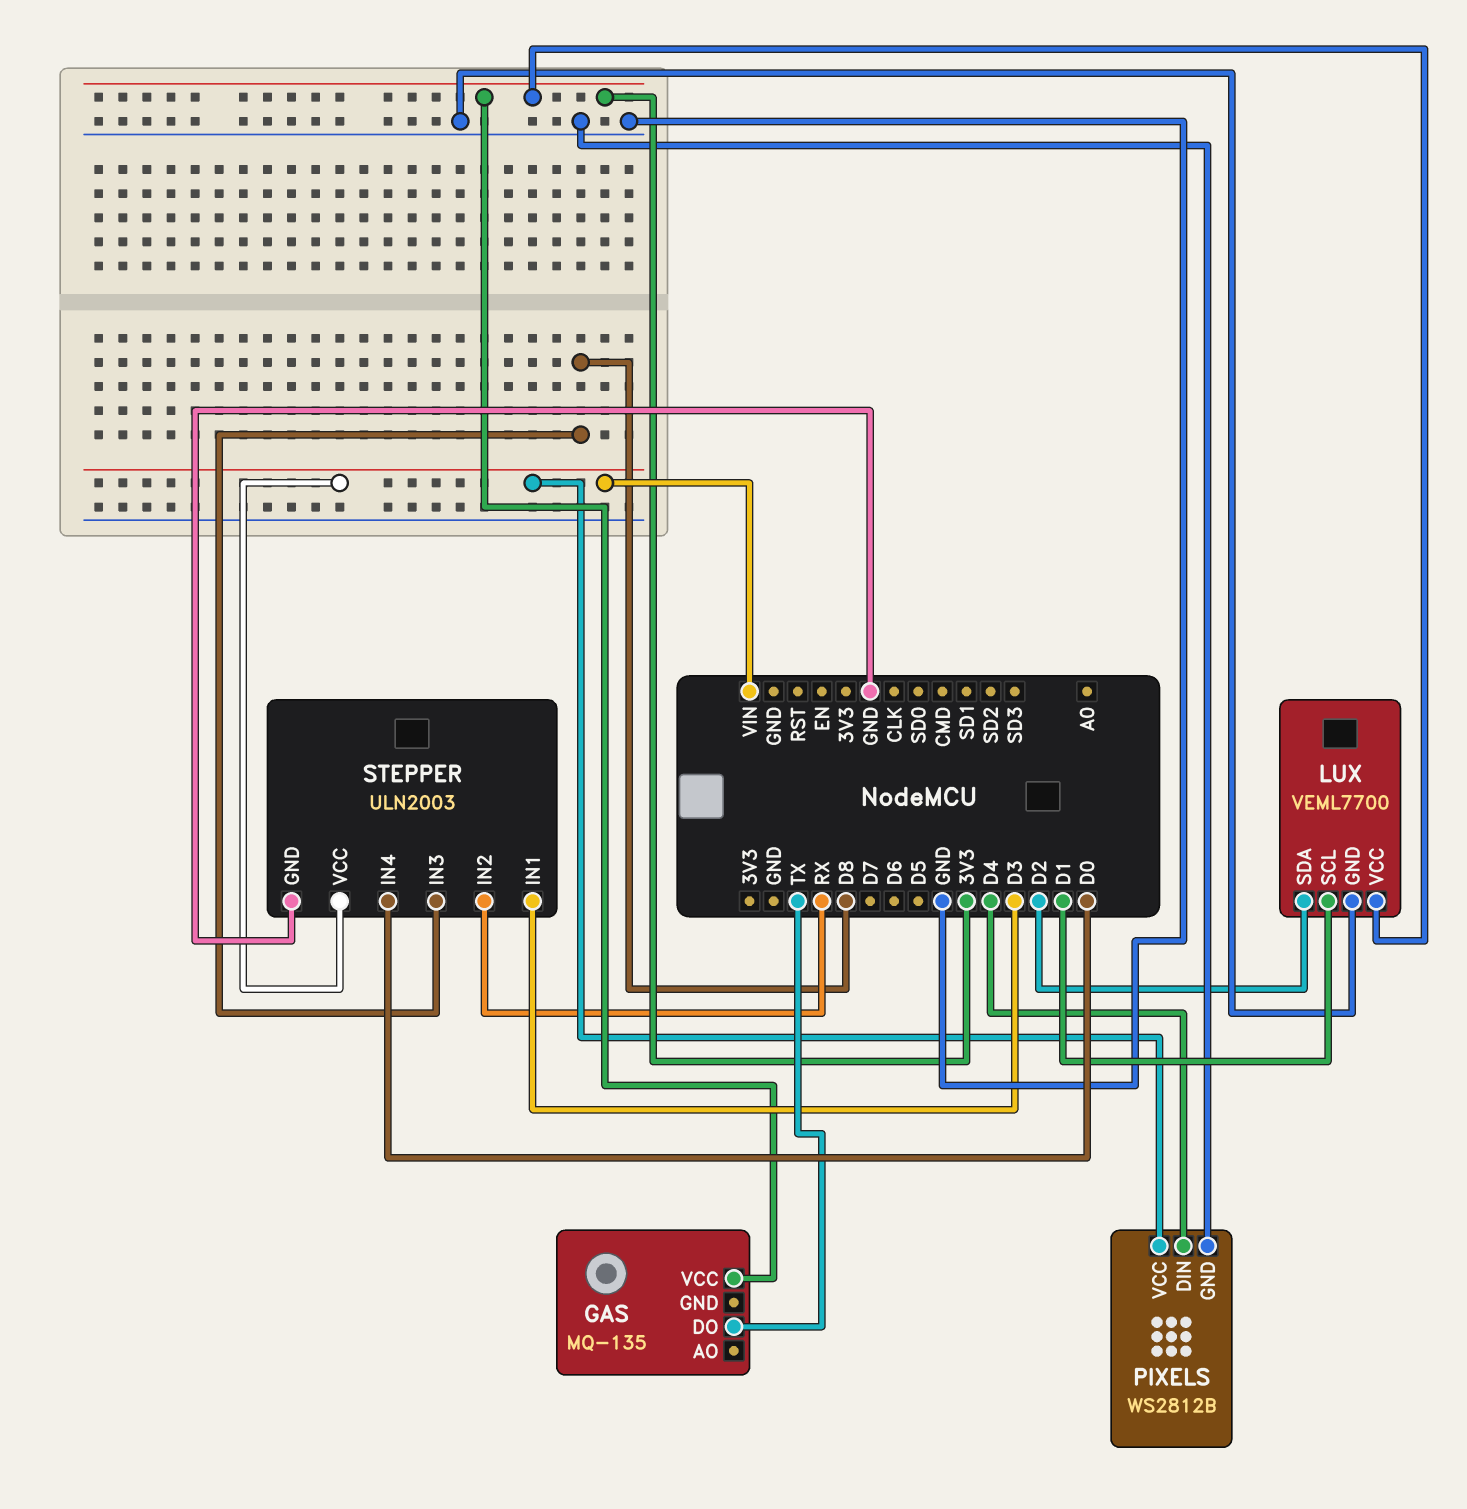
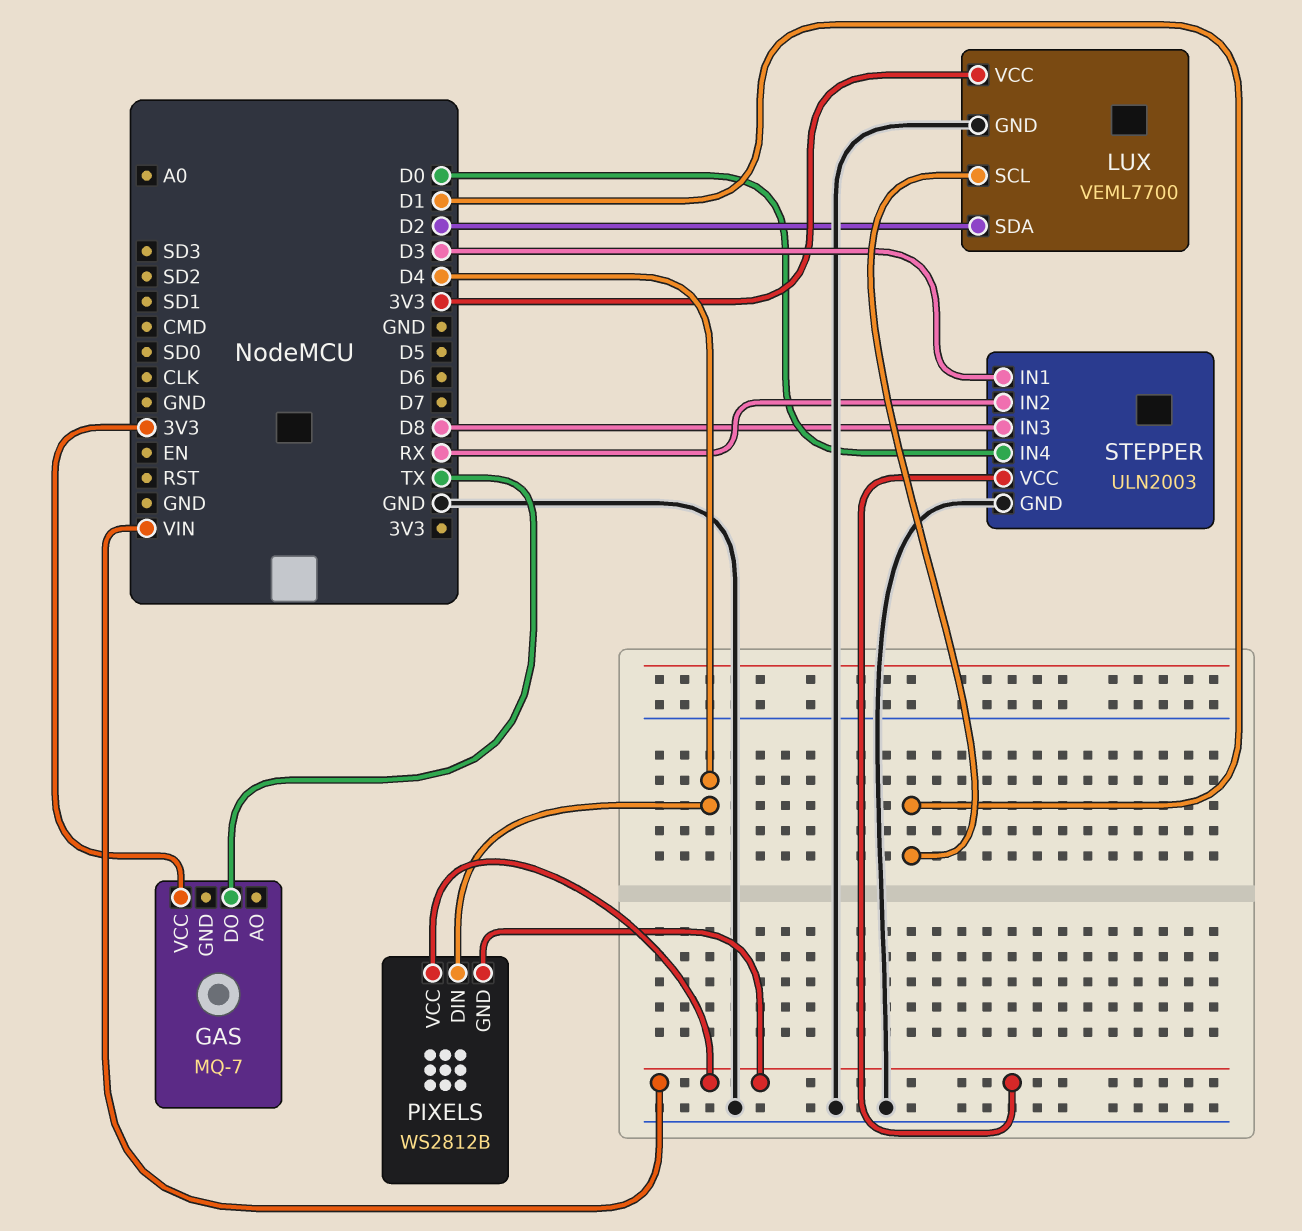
GAS: MQ-135 -> MQ-7
PIXELS pin GND: GND -> VIN

